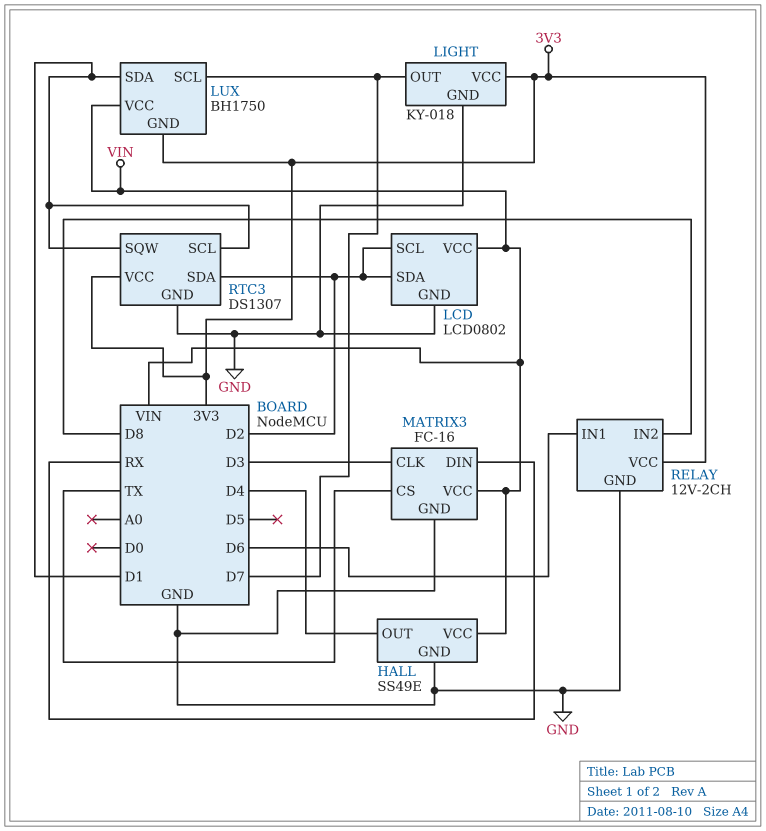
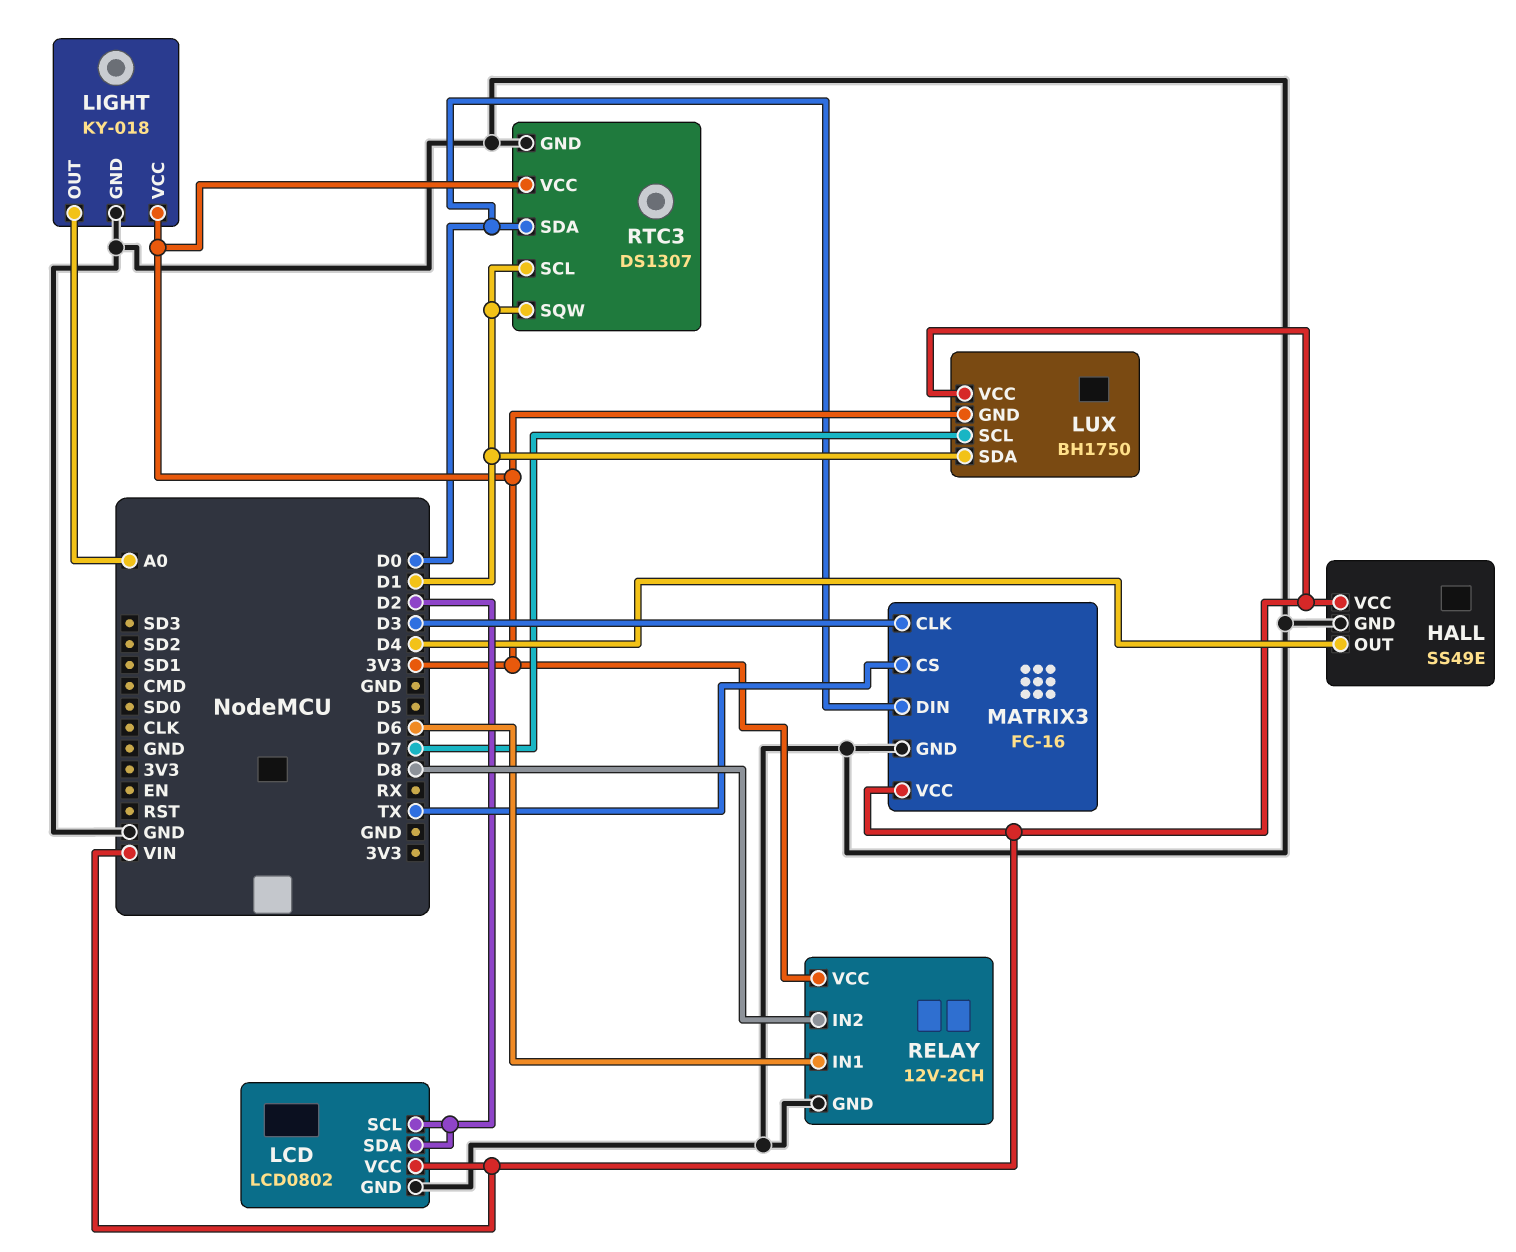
LIGHT pin OUT: D7 -> A0
MATRIX3 pin DIN: RX -> D0
RTC3 pin SDA: D2 -> D0

